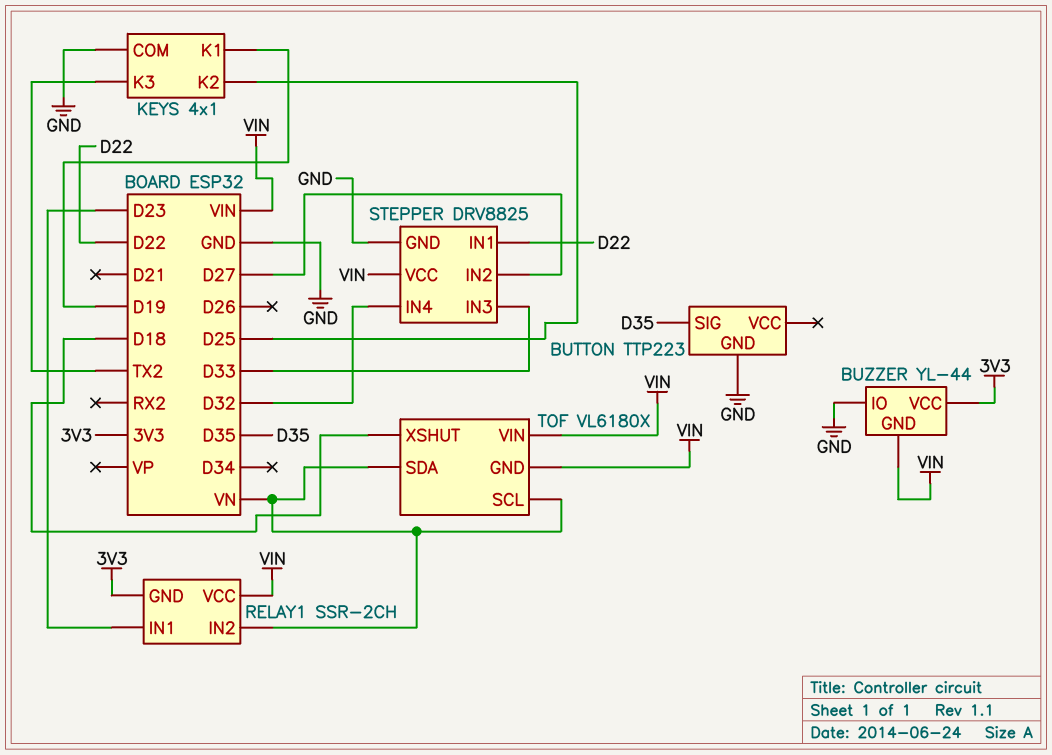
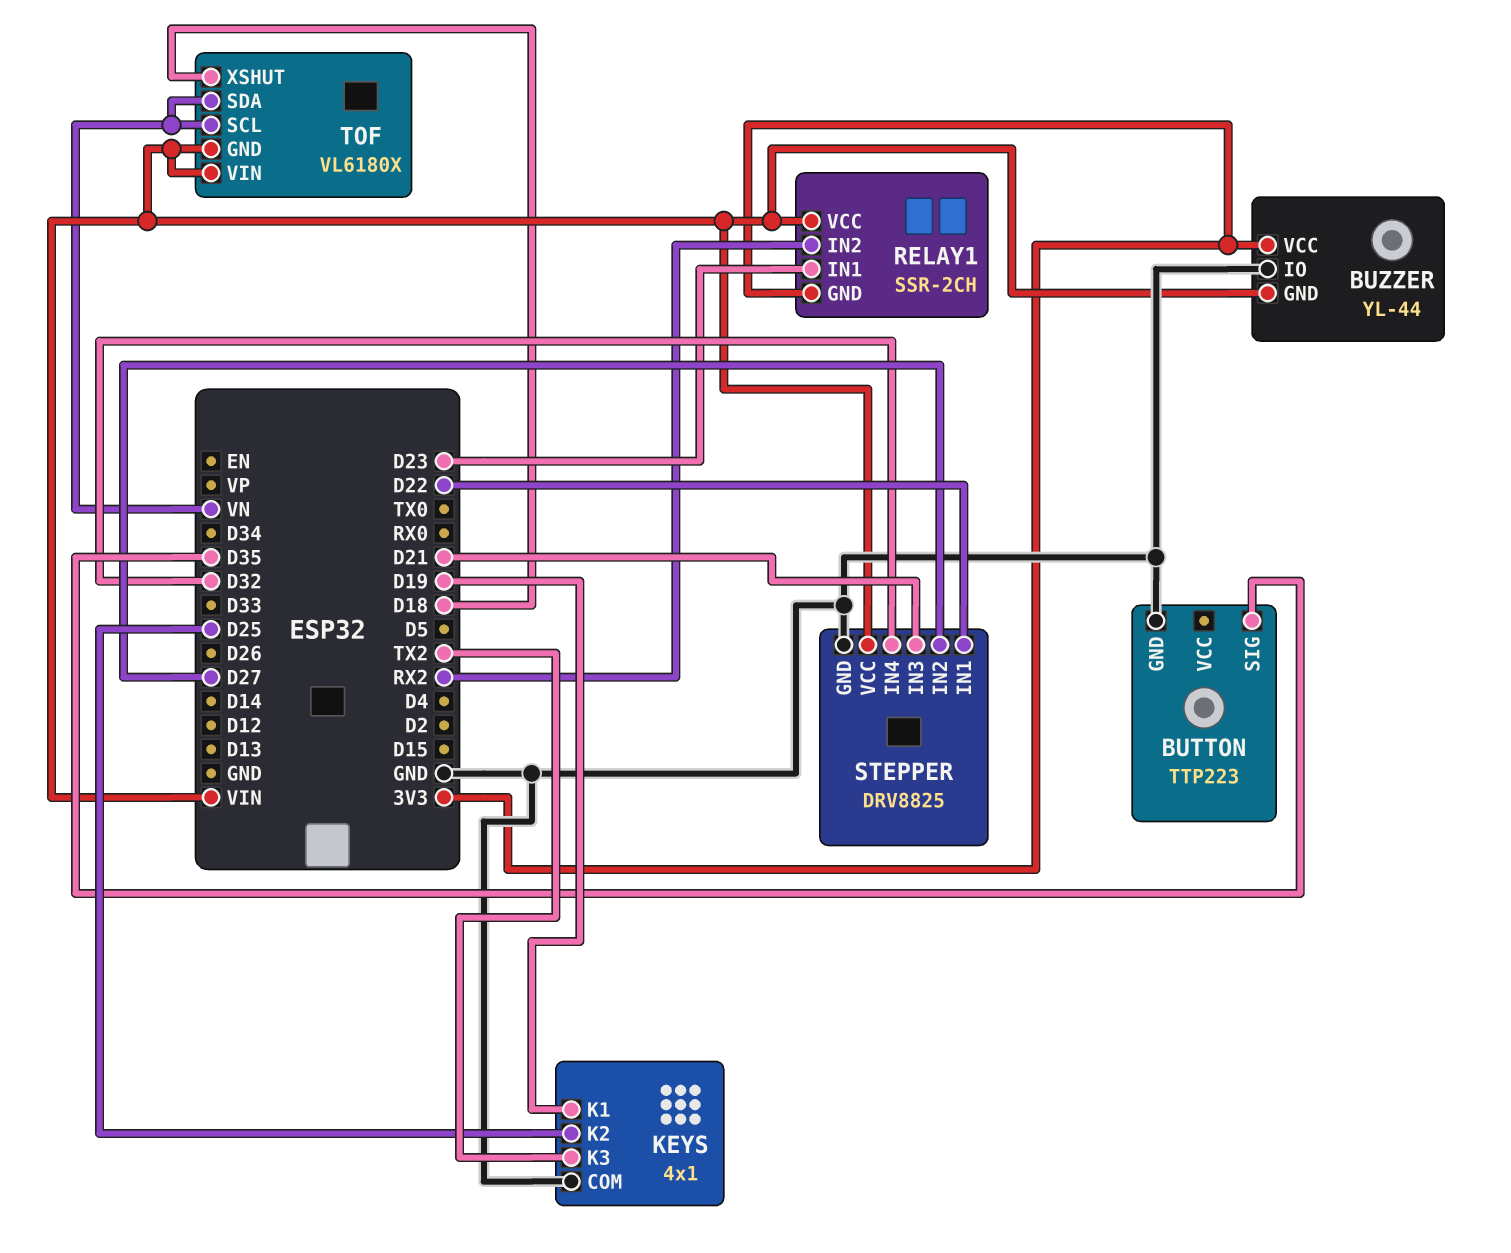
RELAY1 pin IN2: VN -> RX2
STEPPER pin IN3: D33 -> D21

